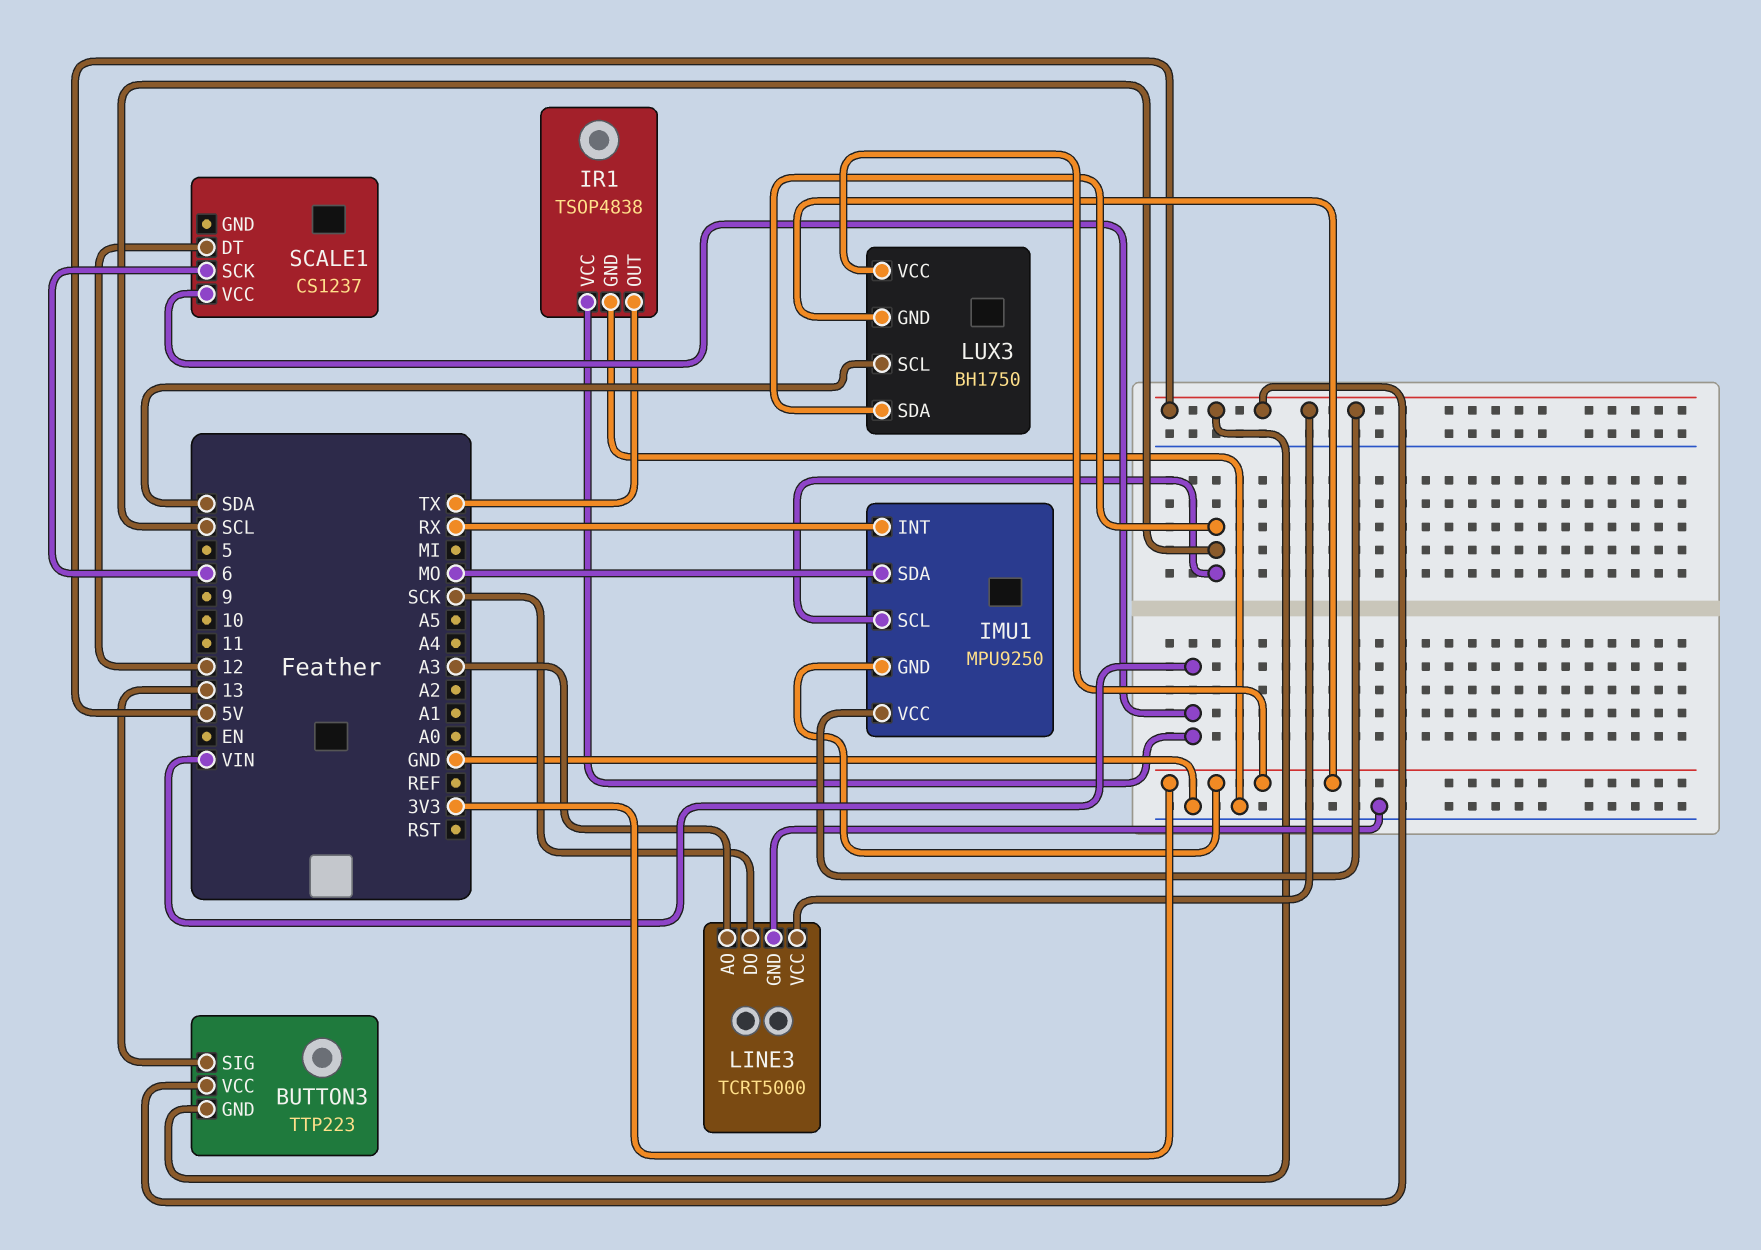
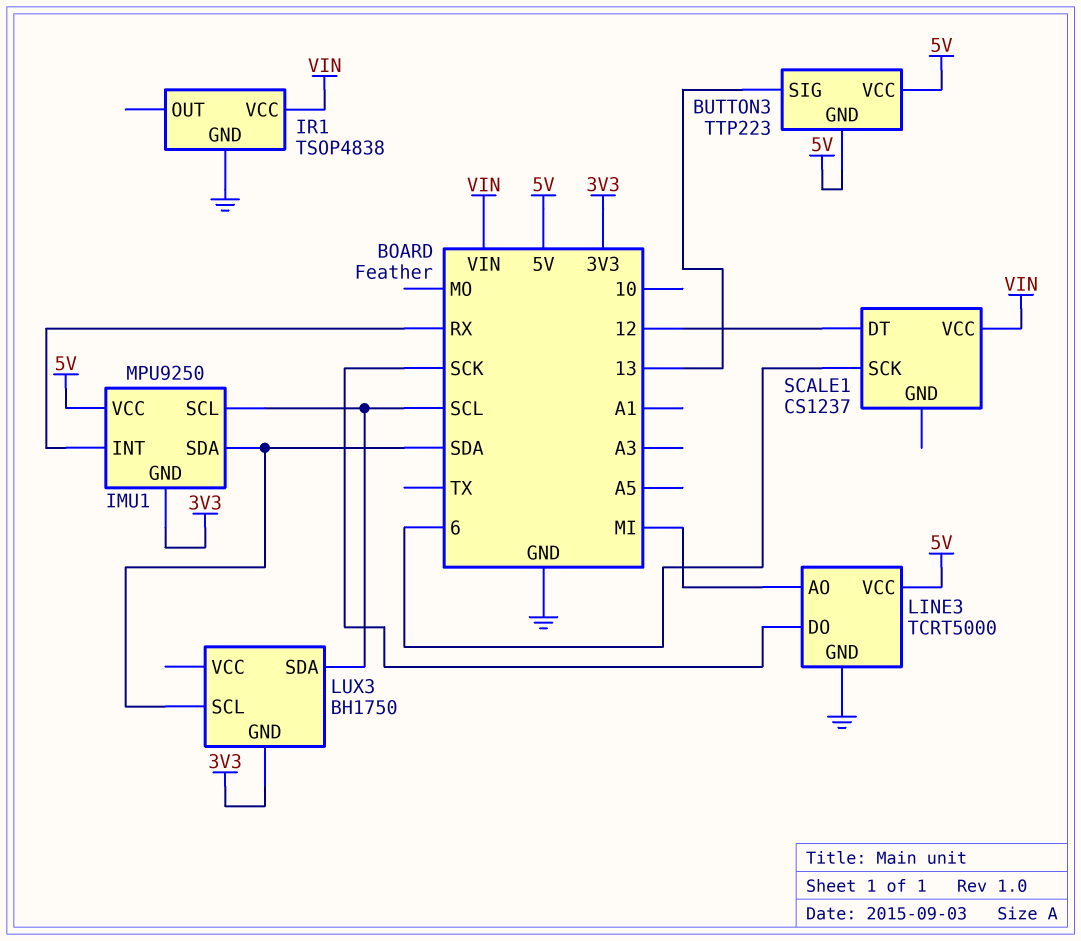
IMU1 pin SDA: MO -> SDA
IR1 pin OUT: TX -> none
LINE3 pin AO: A3 -> MI
LUX3 pin VCC: 3V3 -> none

